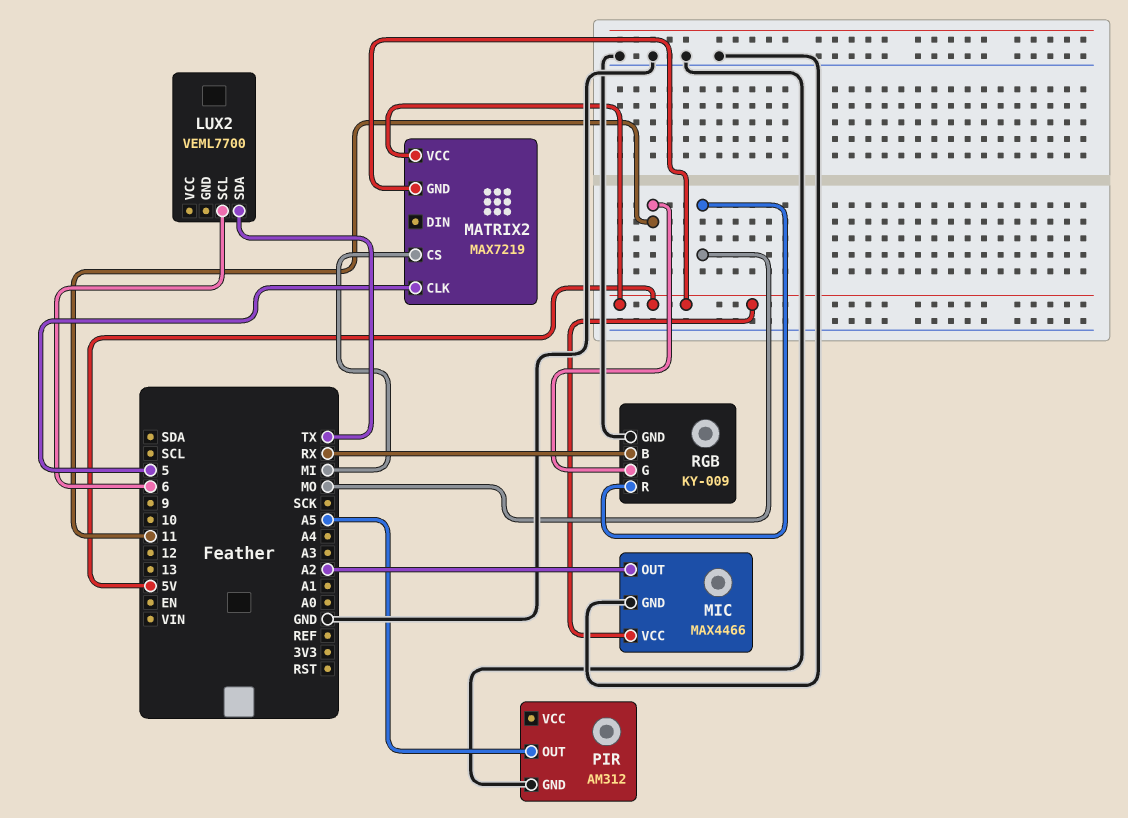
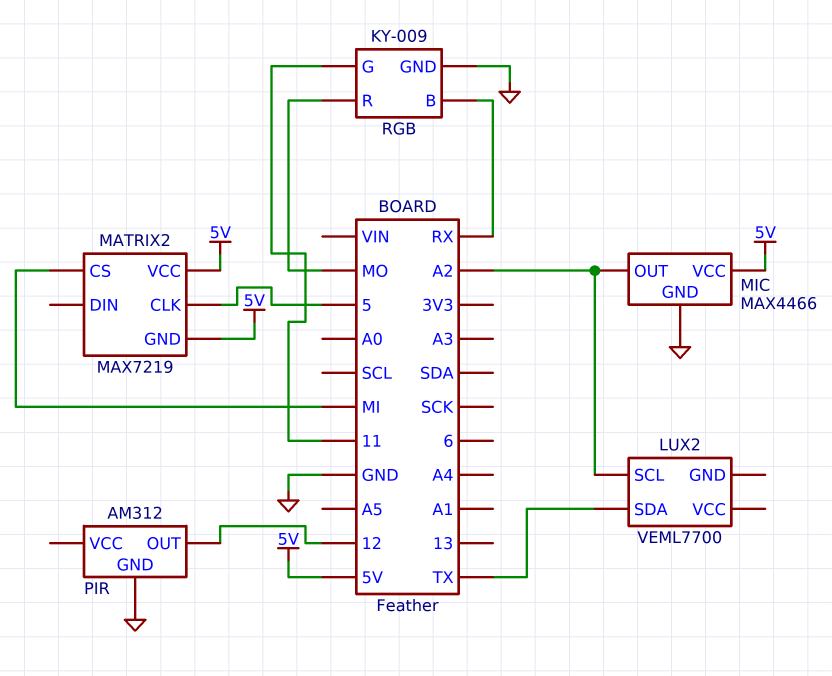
LUX2 pin SCL: 6 -> A2
PIR pin OUT: A5 -> 12

